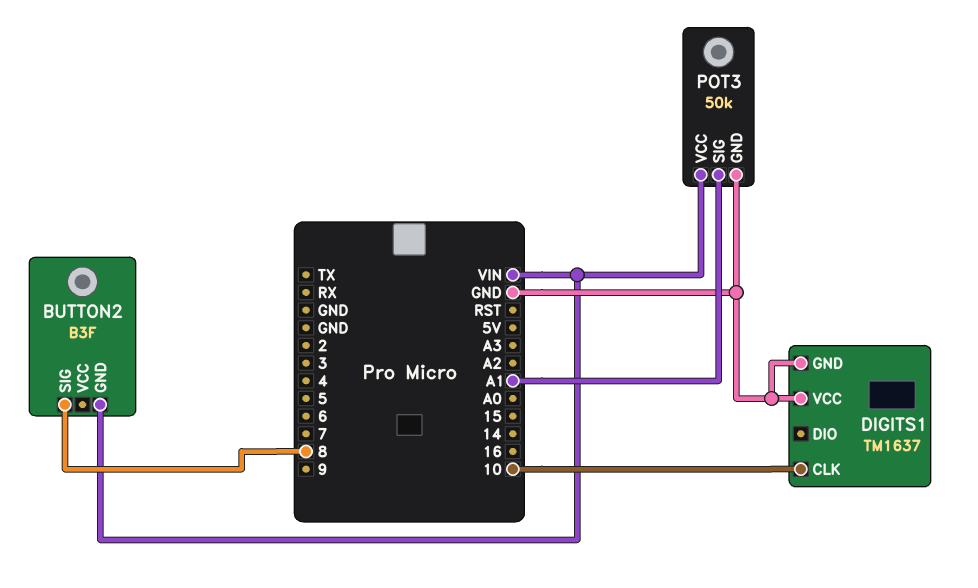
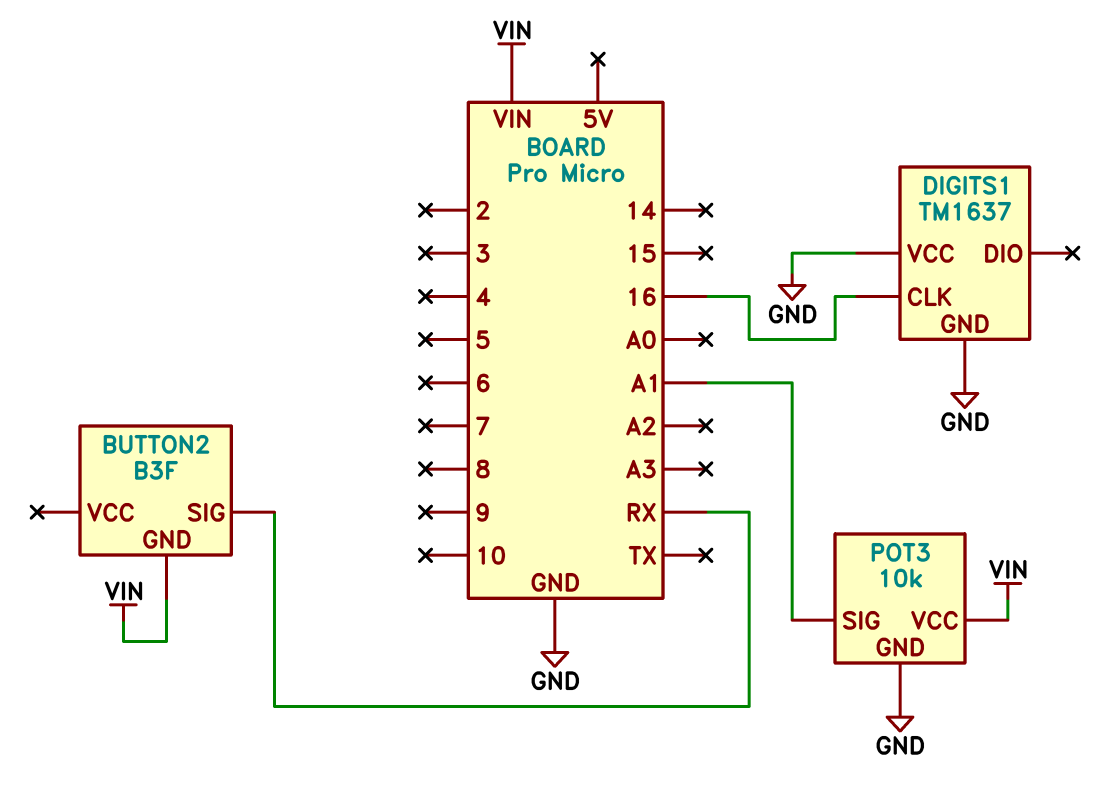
BUTTON2 pin SIG: 8 -> RX
DIGITS1 pin CLK: 10 -> 16
POT3: 50k -> 10k

